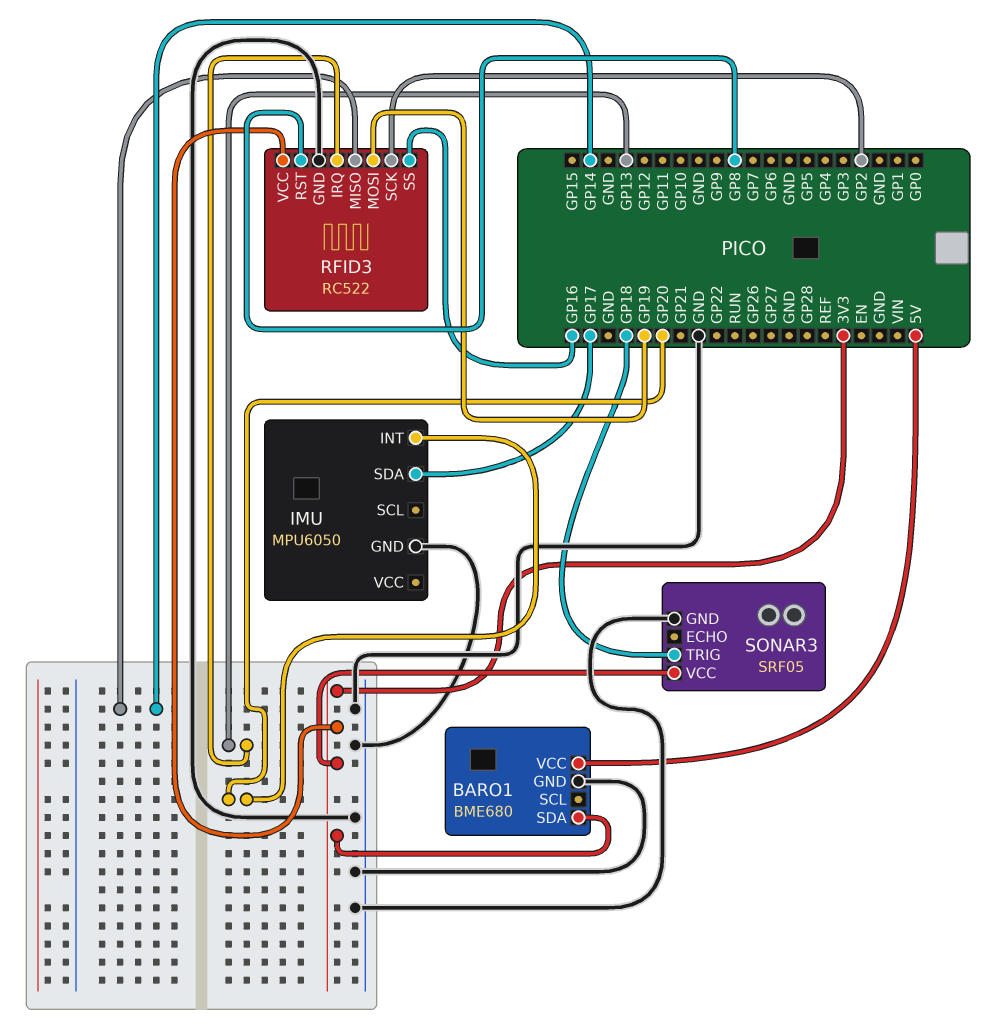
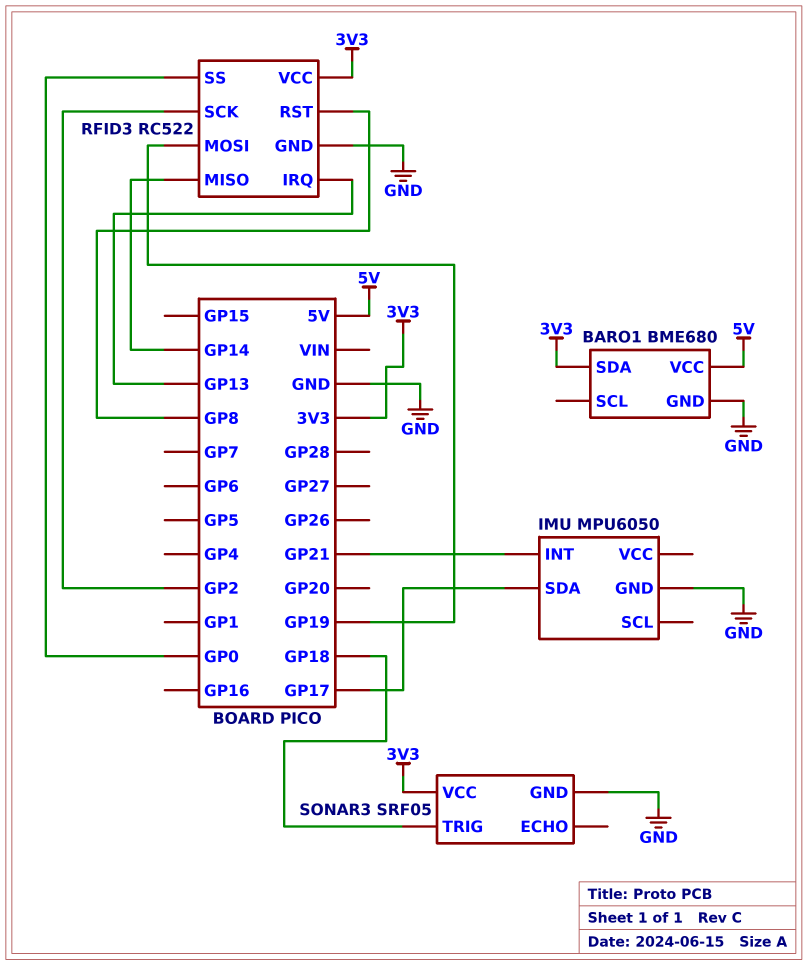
IMU pin INT: GP20 -> GP21
RFID3 pin SS: GP16 -> GP0

